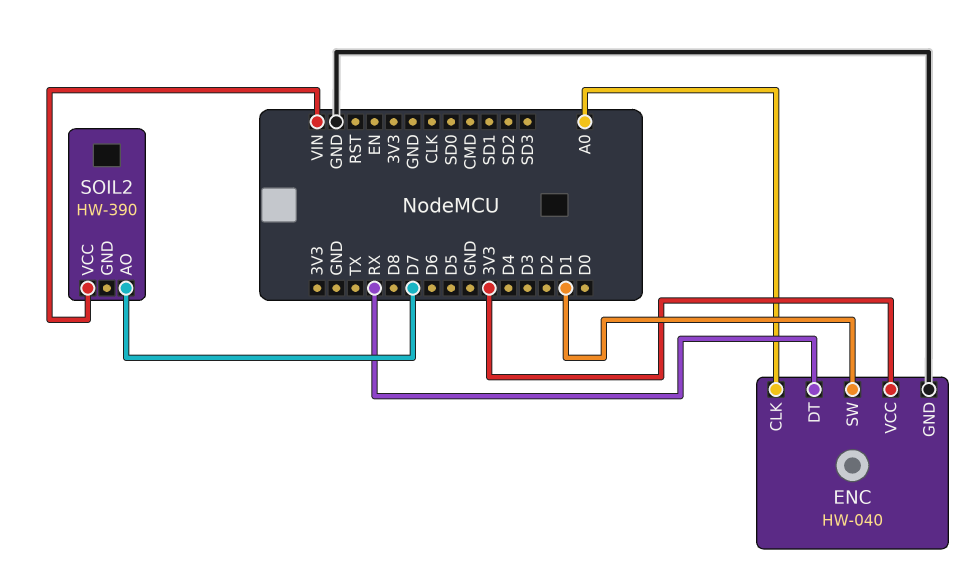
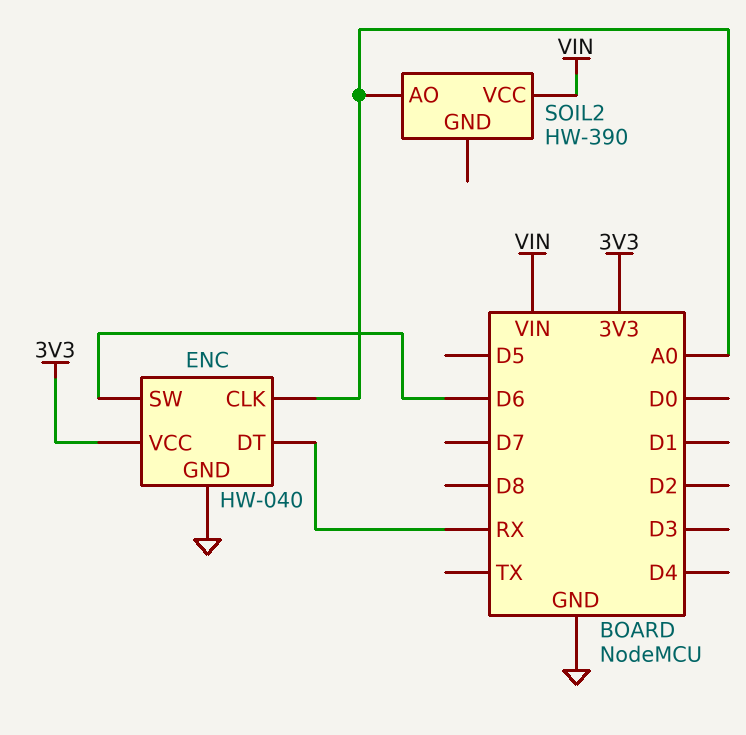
ENC pin SW: D1 -> D6
SOIL2 pin AO: D7 -> A0

